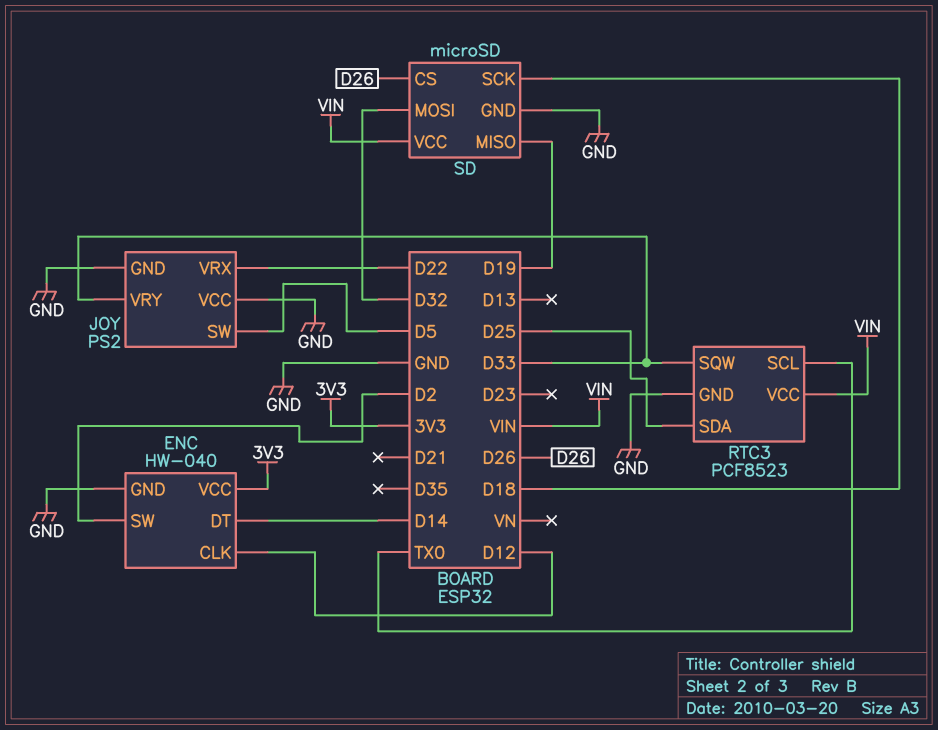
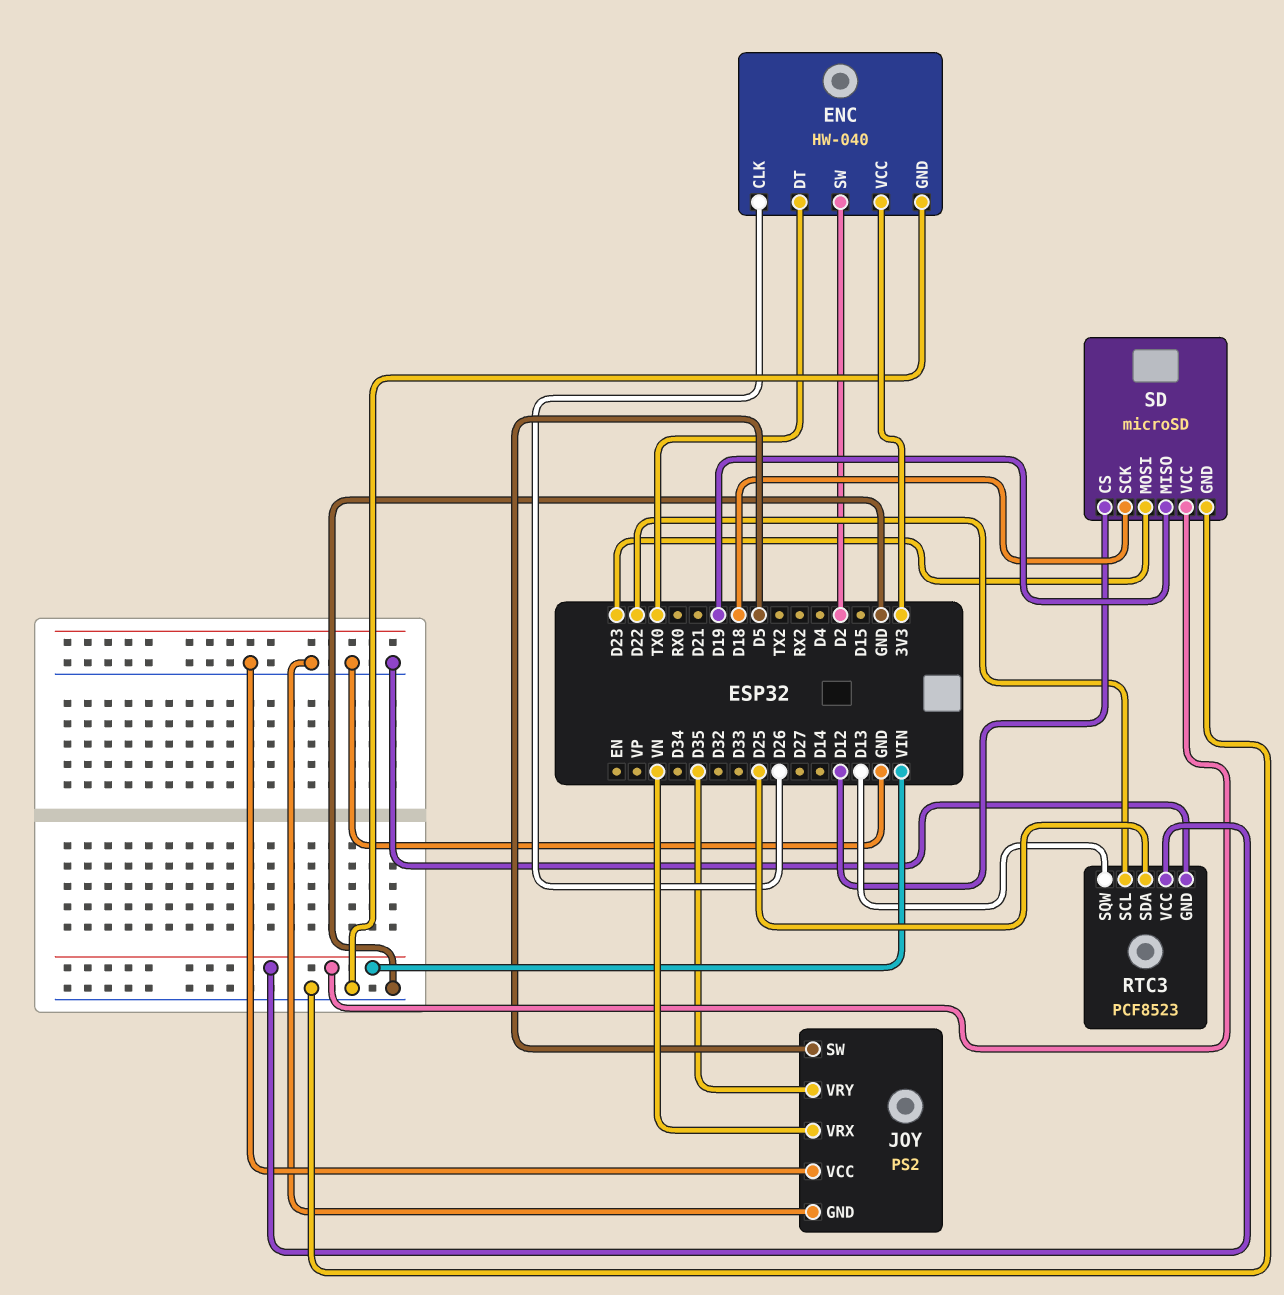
ENC pin CLK: D12 -> D26
ENC pin DT: D14 -> TX0
JOY pin VRX: D22 -> VN
JOY pin VRY: D33 -> D35
RTC3 pin SCL: TX0 -> D22
RTC3 pin SQW: D33 -> D13
SD pin CS: D26 -> D12
SD pin MOSI: D32 -> D23

